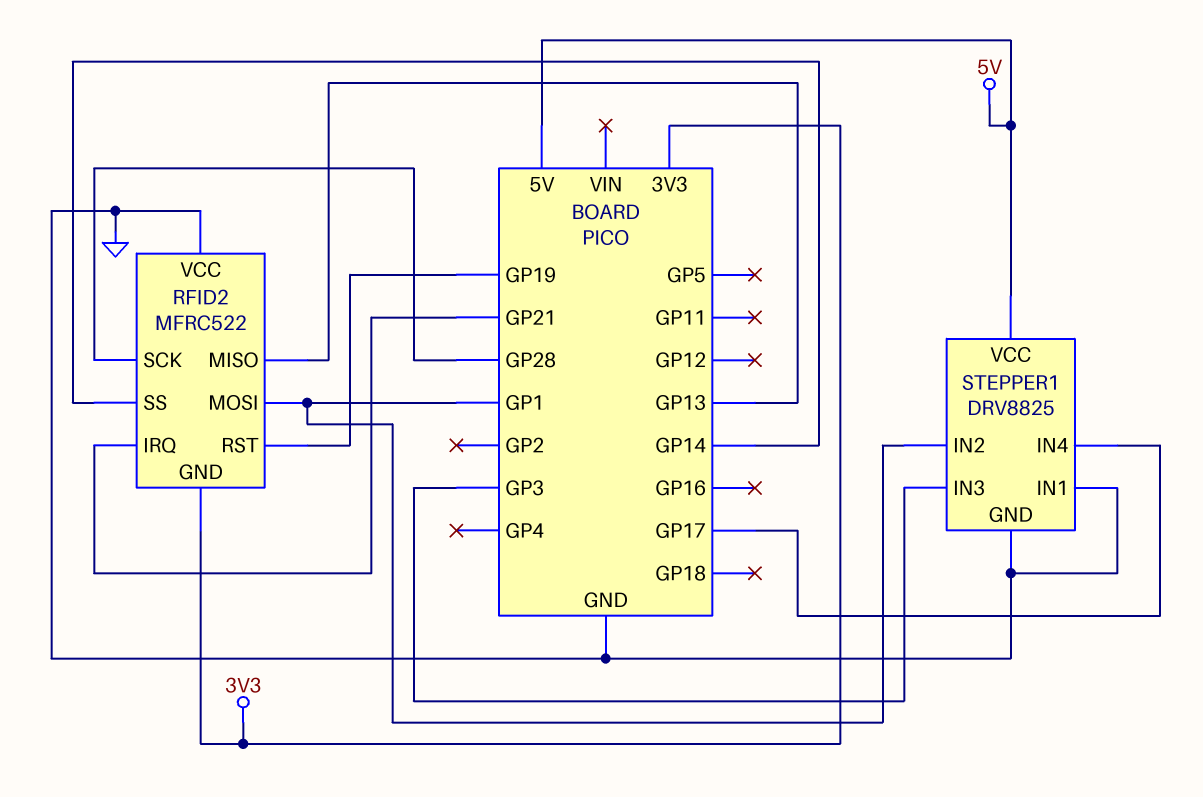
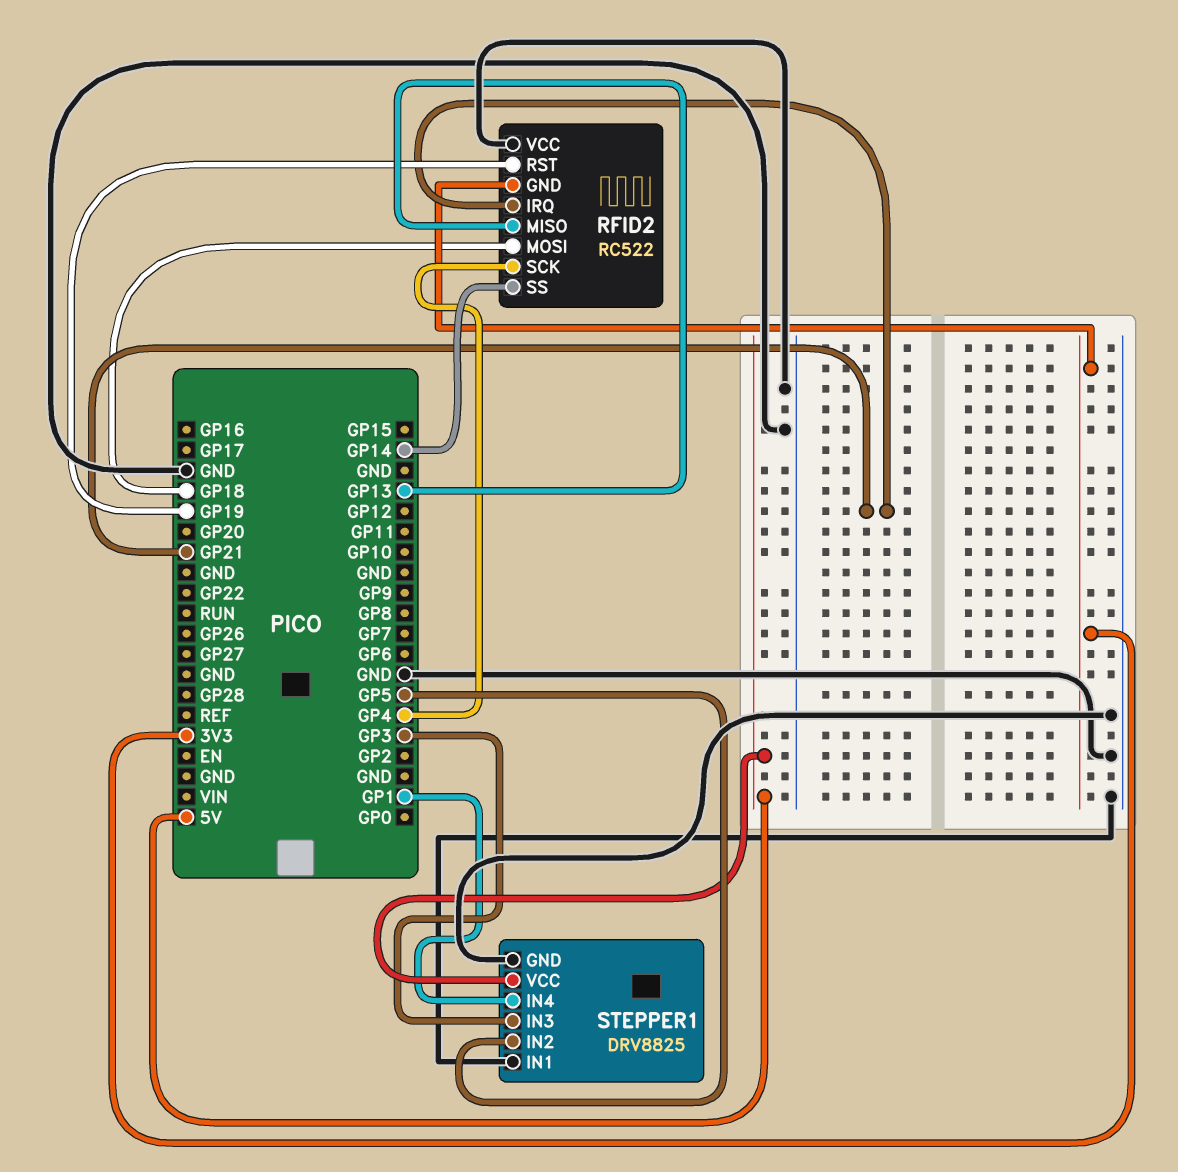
RFID2: MFRC522 -> RC522
RFID2 pin MOSI: GP1 -> GP18
RFID2 pin SCK: GP28 -> GP4
STEPPER1 pin IN2: GP1 -> GP5
STEPPER1 pin IN4: GP17 -> GP1

